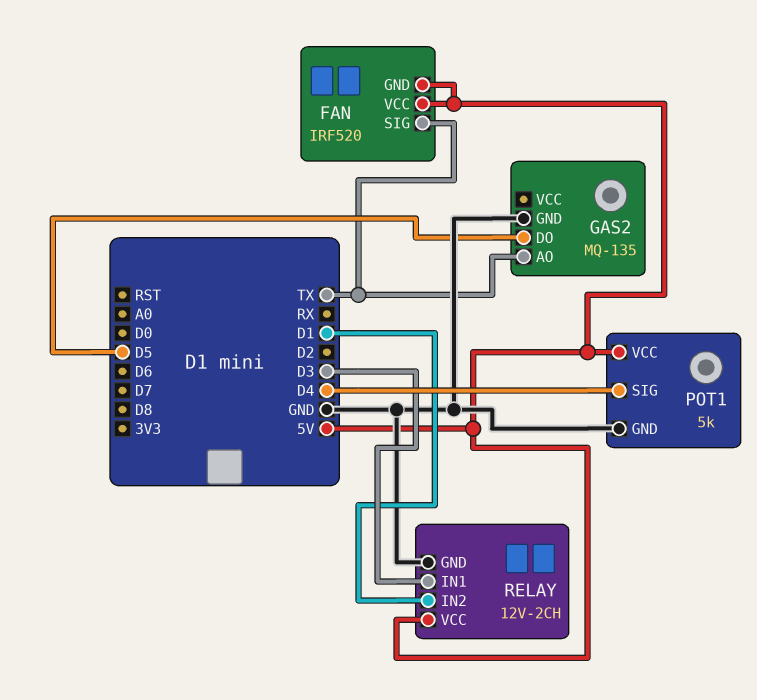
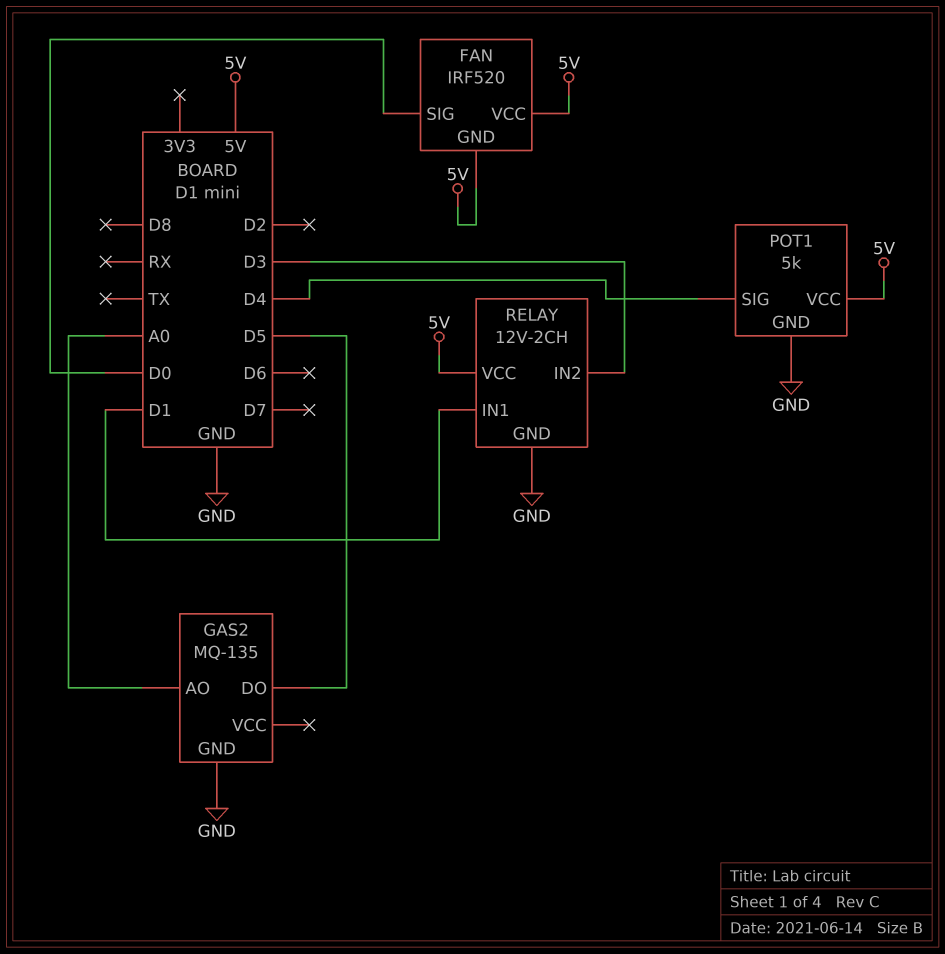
FAN pin SIG: TX -> D0
GAS2 pin AO: TX -> A0
RELAY pin IN1: D3 -> D1
RELAY pin IN2: D1 -> D3

